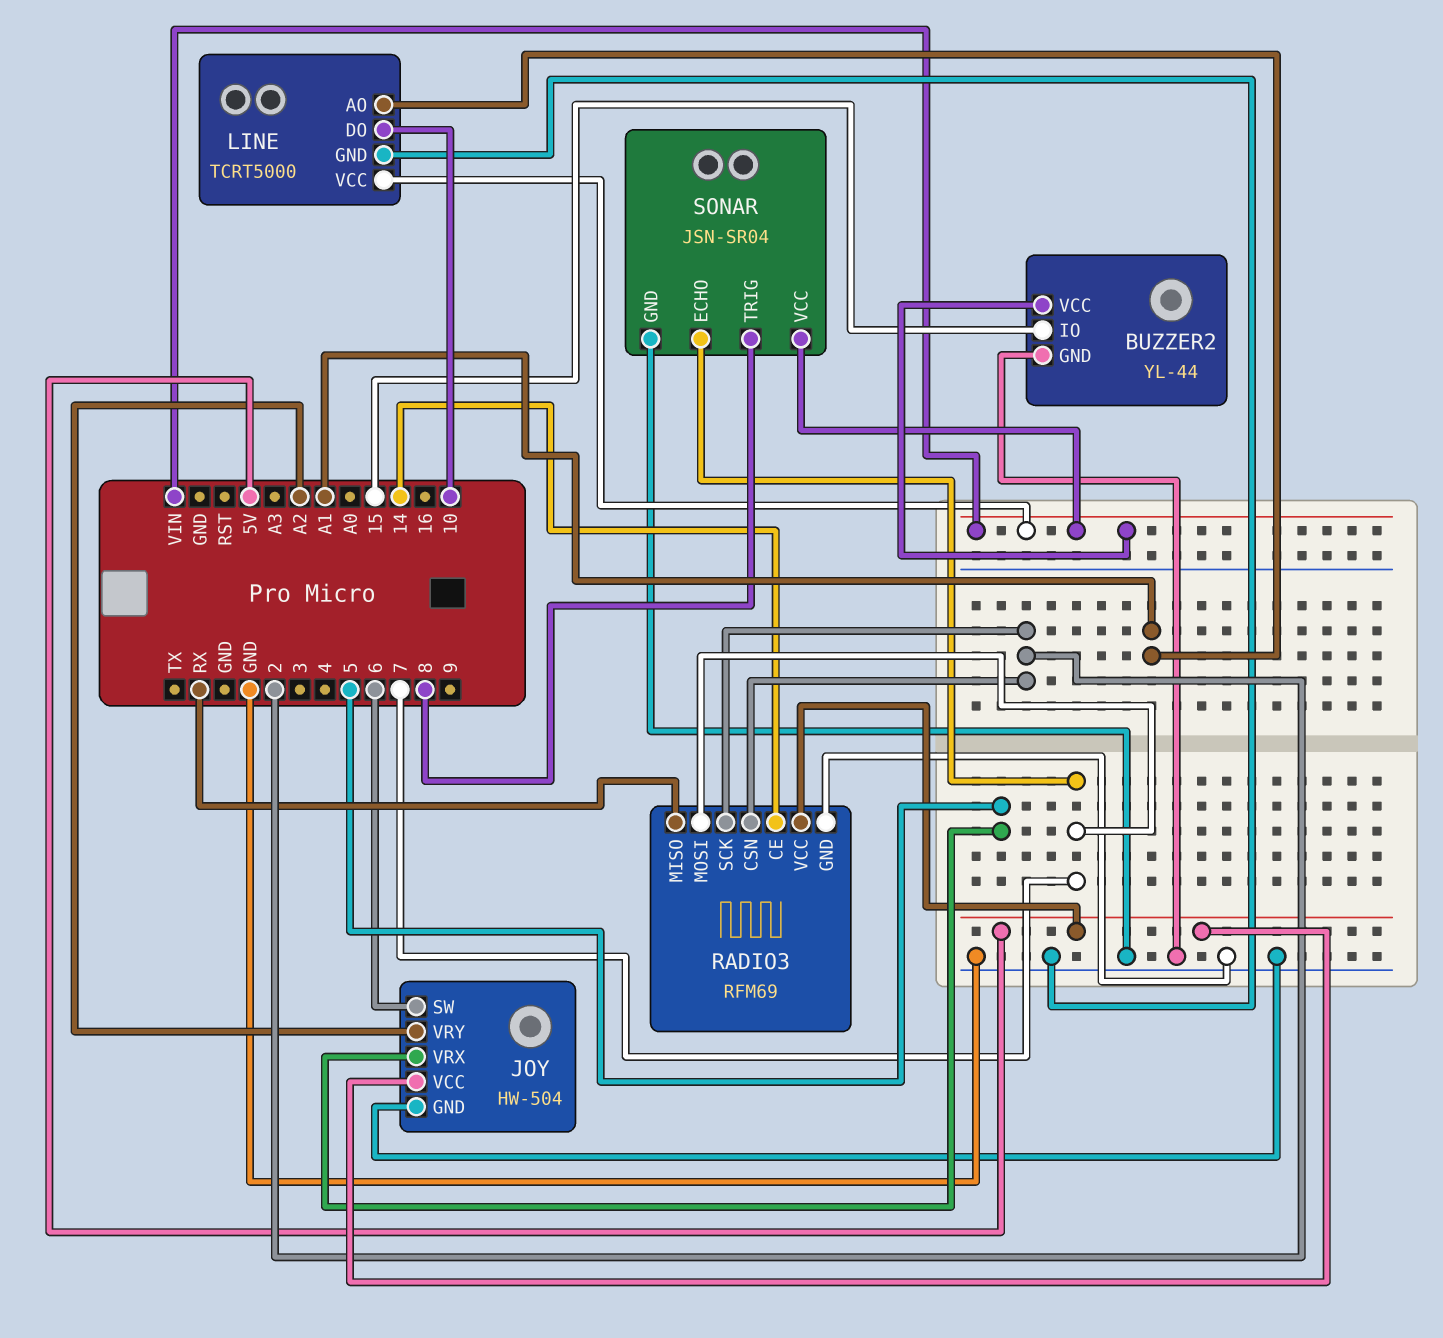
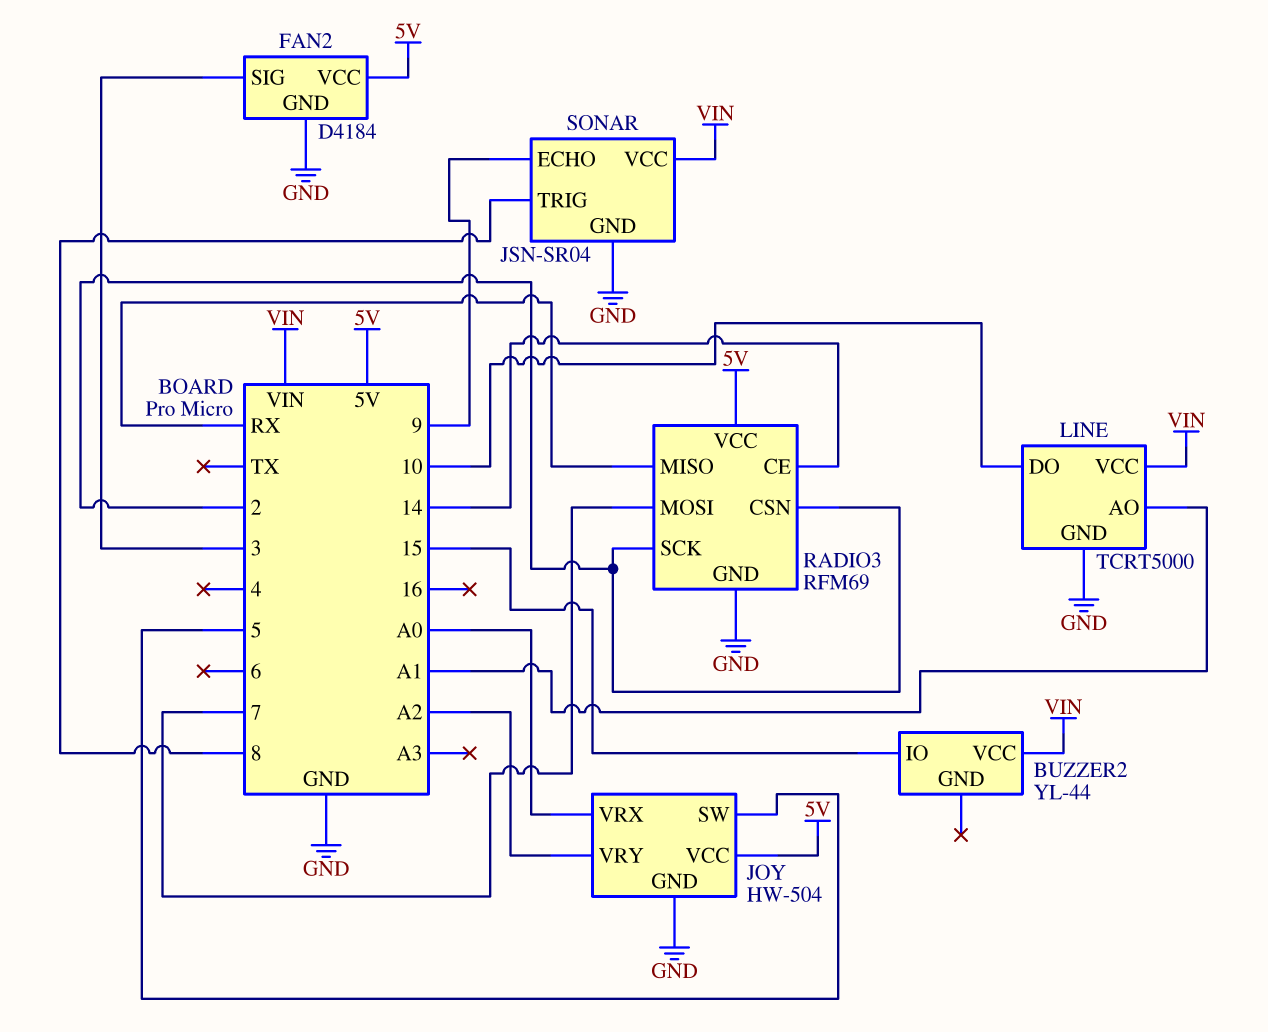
BUZZER2 pin GND: GND -> none
FAN2: none -> D4184
FAN2 pin GND: none -> GND
FAN2 pin SIG: none -> 3
FAN2 pin VCC: none -> 5V
JOY pin SW: 6 -> 5
JOY pin VRX: 5 -> A0
SONAR pin ECHO: 7 -> 9

